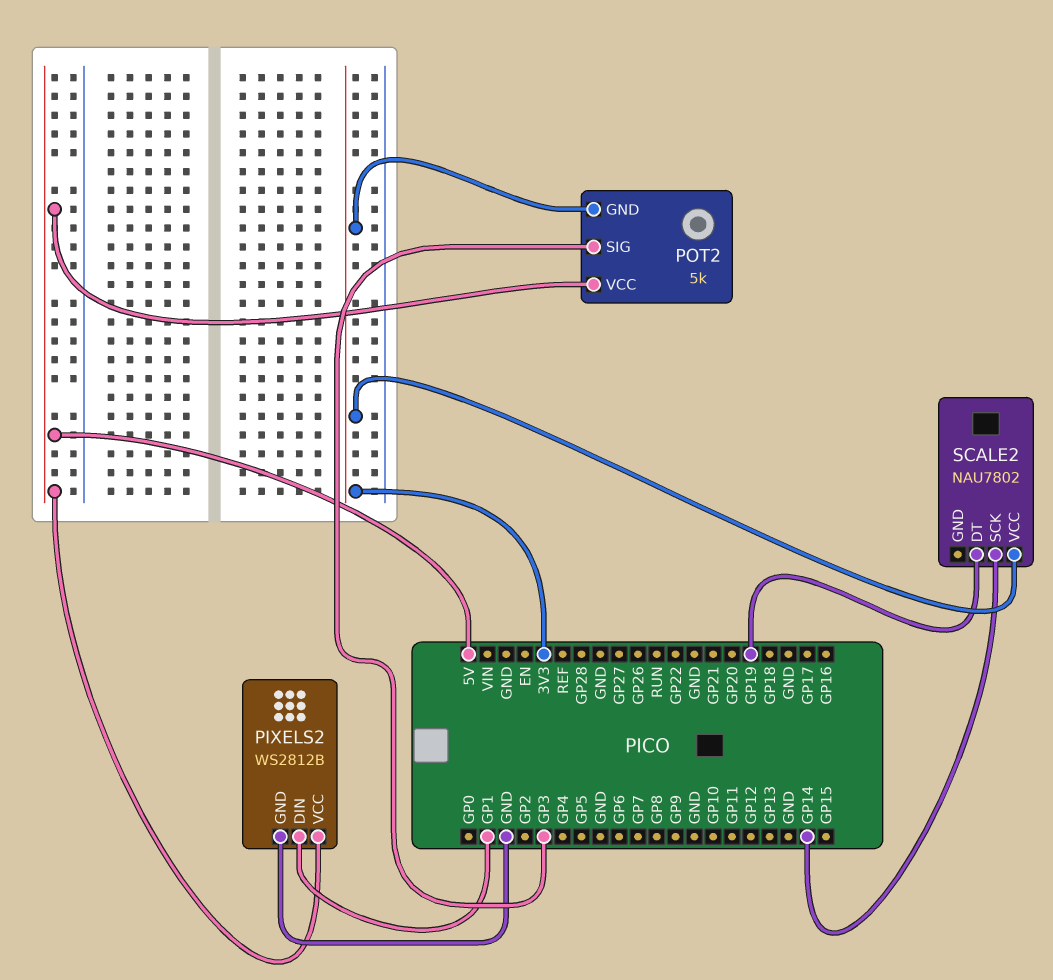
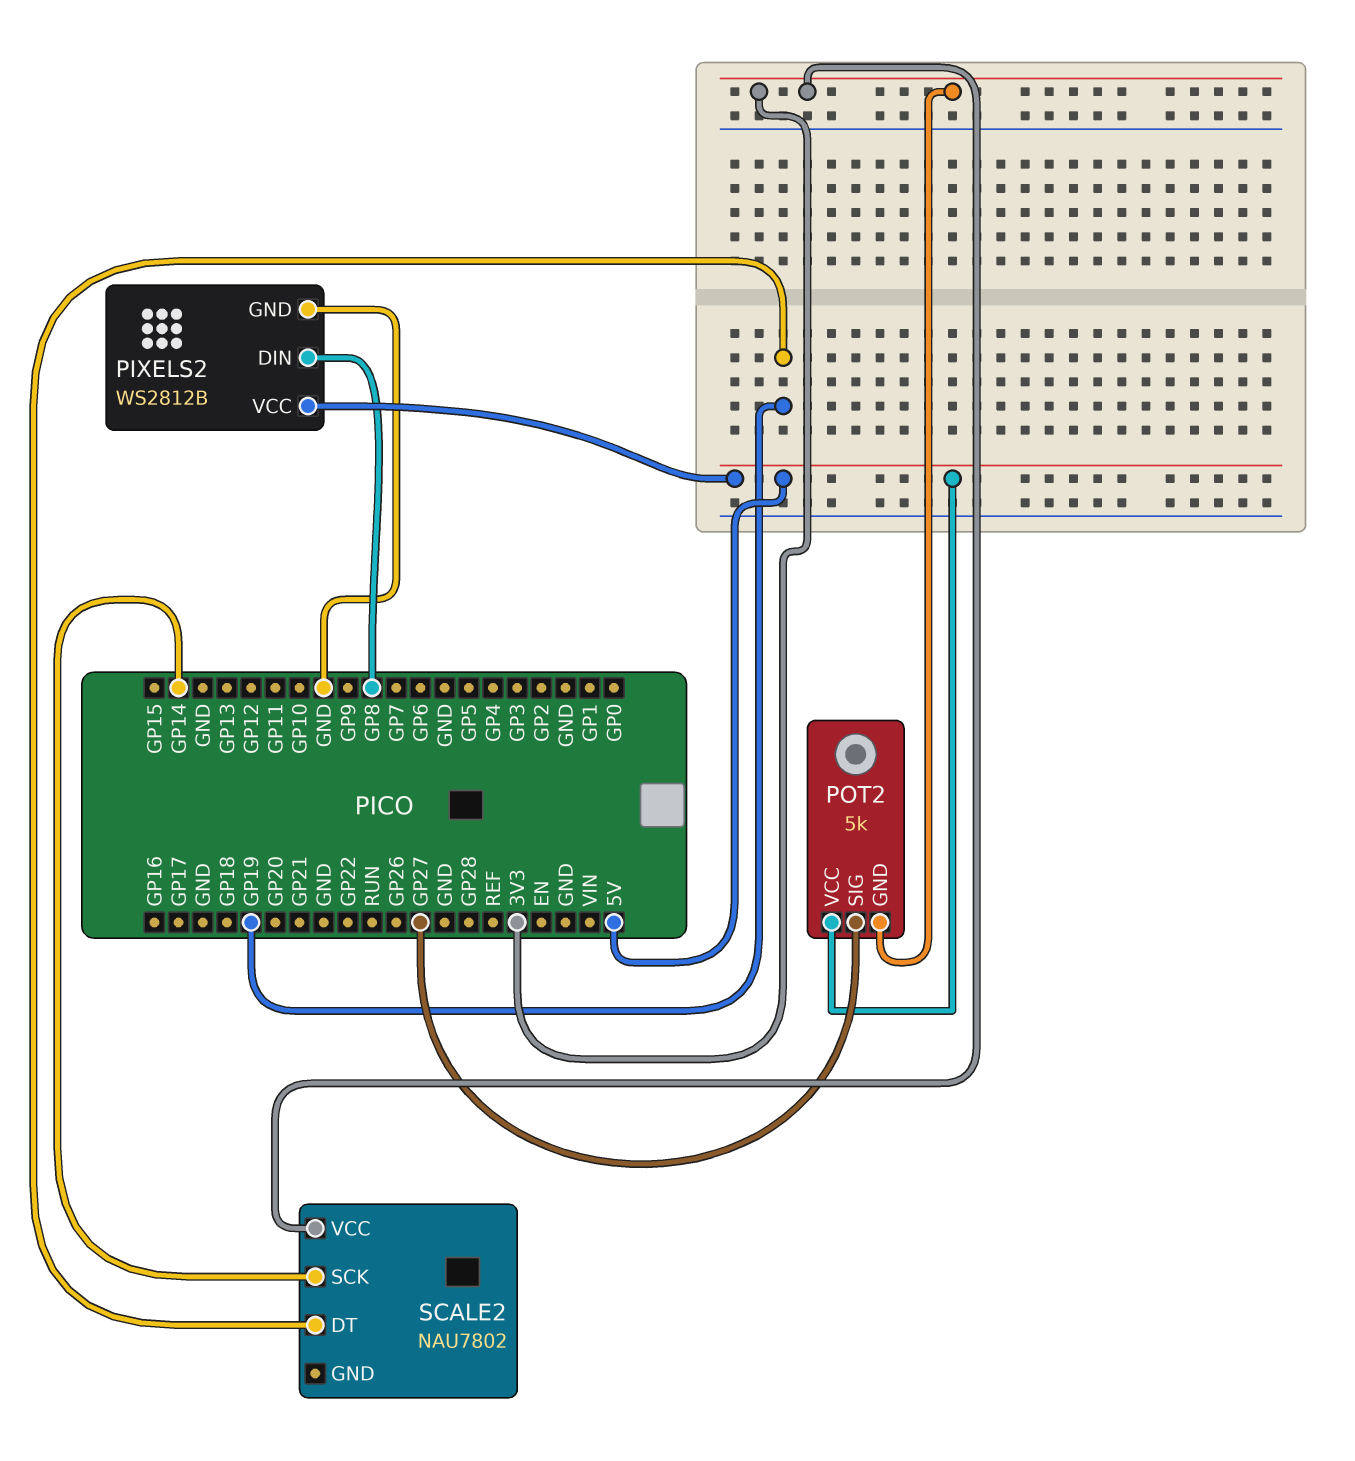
PIXELS2 pin DIN: GP1 -> GP8
POT2 pin SIG: GP3 -> GP27

